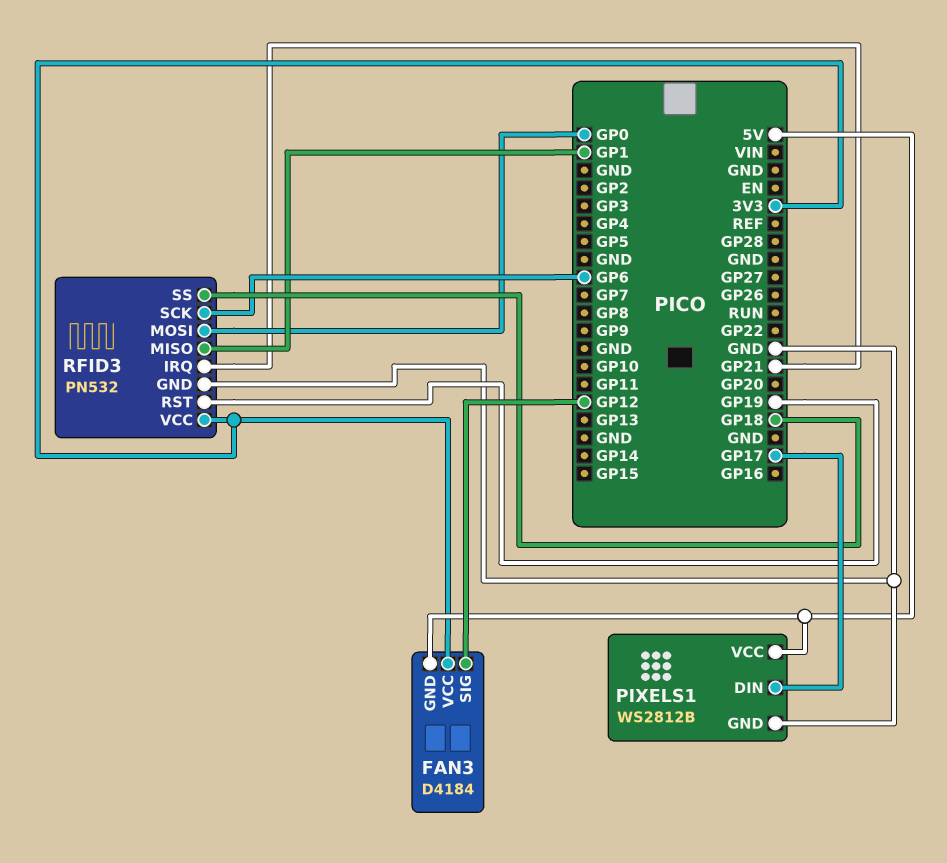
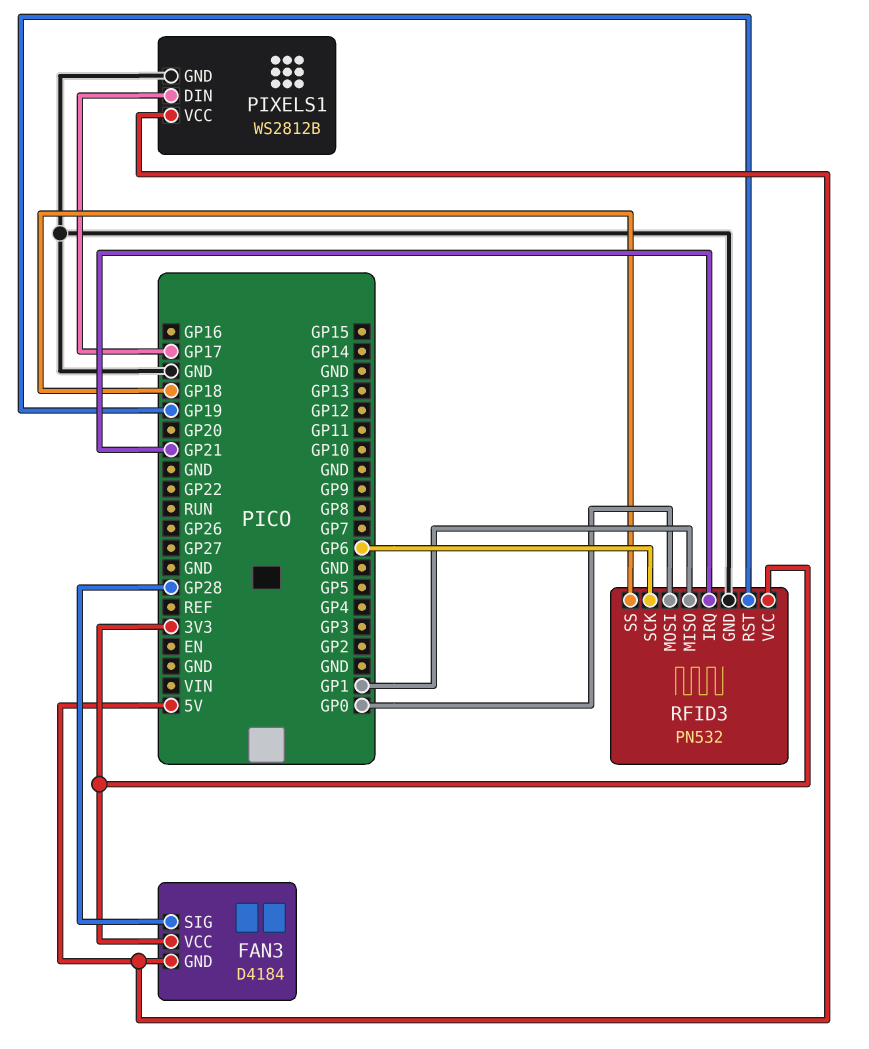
FAN3 pin SIG: GP12 -> GP28

